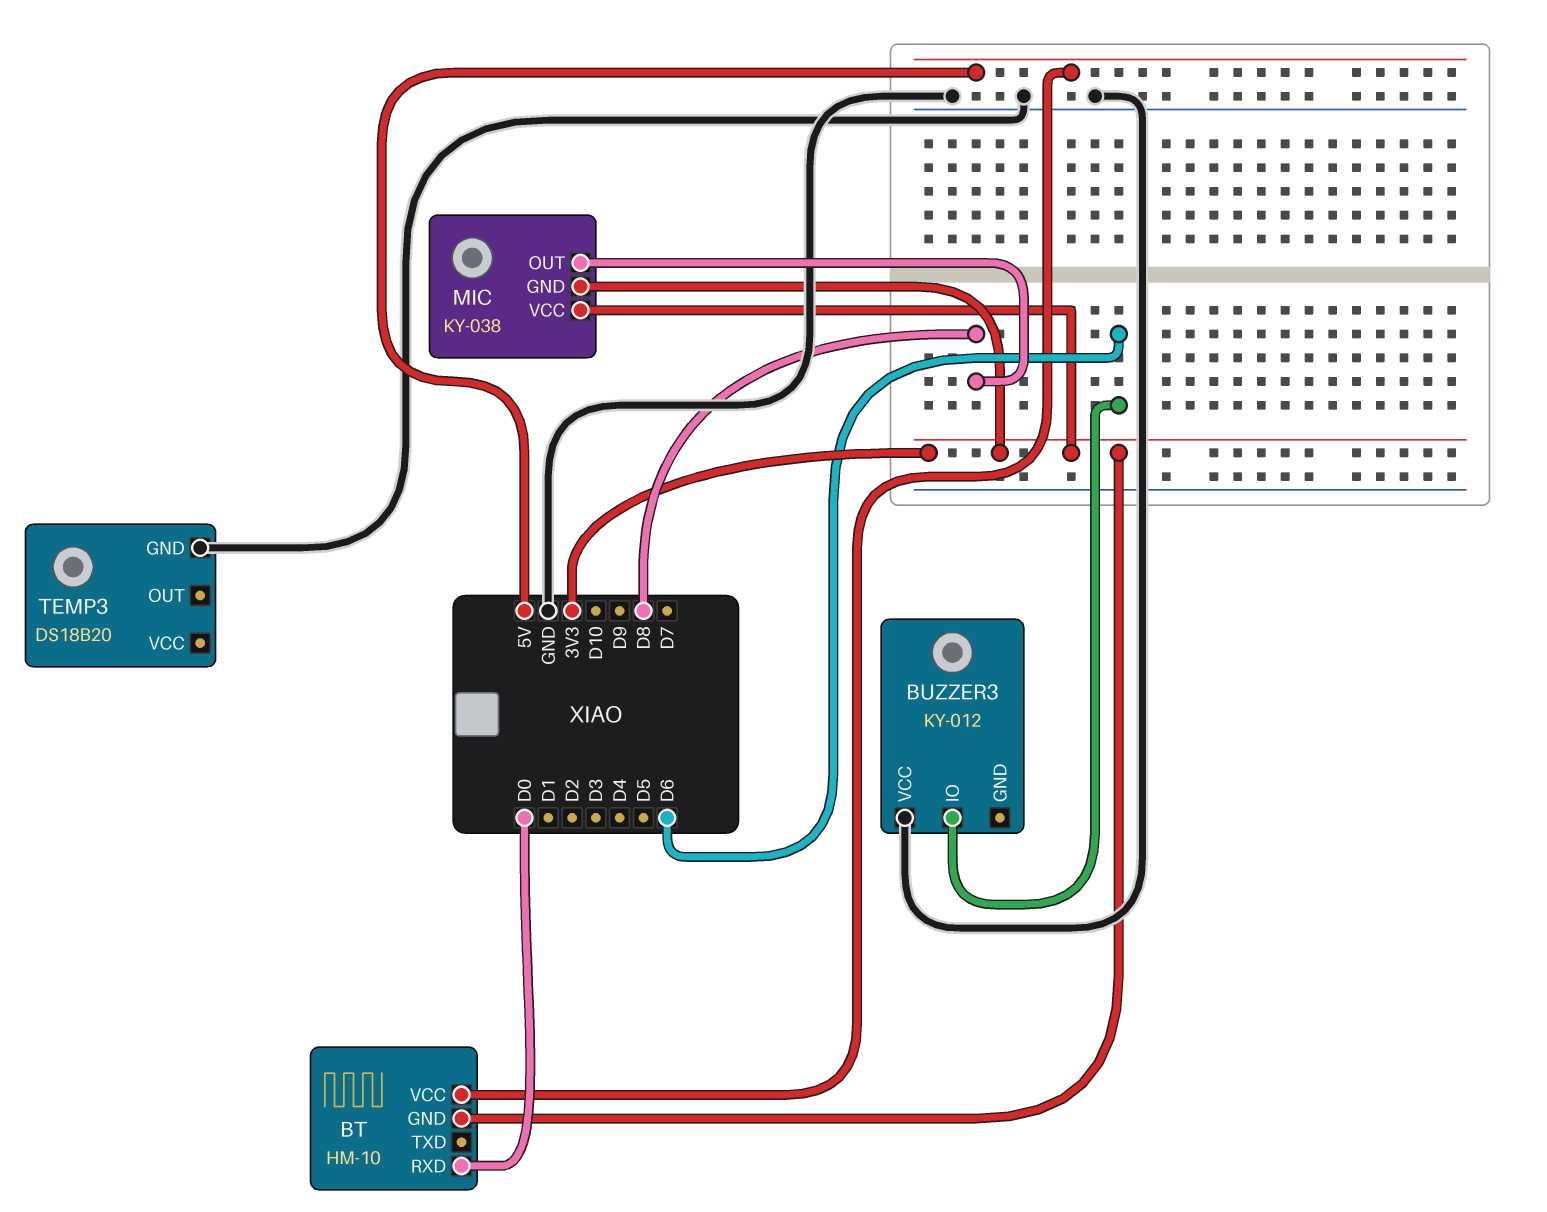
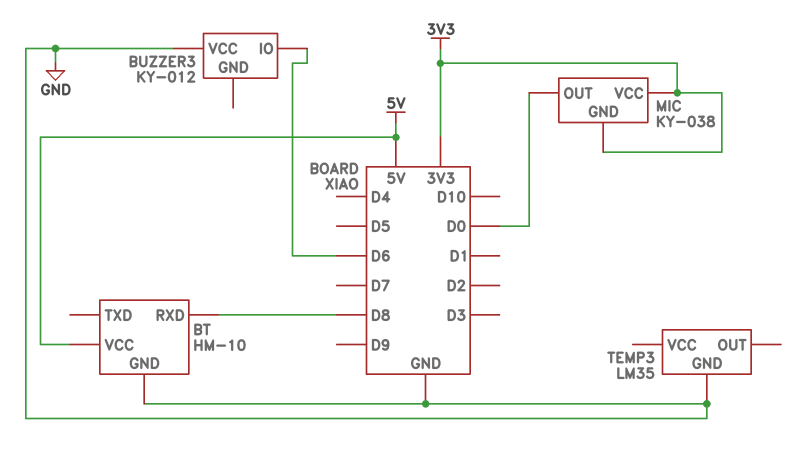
BT pin GND: 3V3 -> GND
BT pin RXD: D0 -> D8
MIC pin OUT: D8 -> D0
TEMP3: DS18B20 -> LM35

